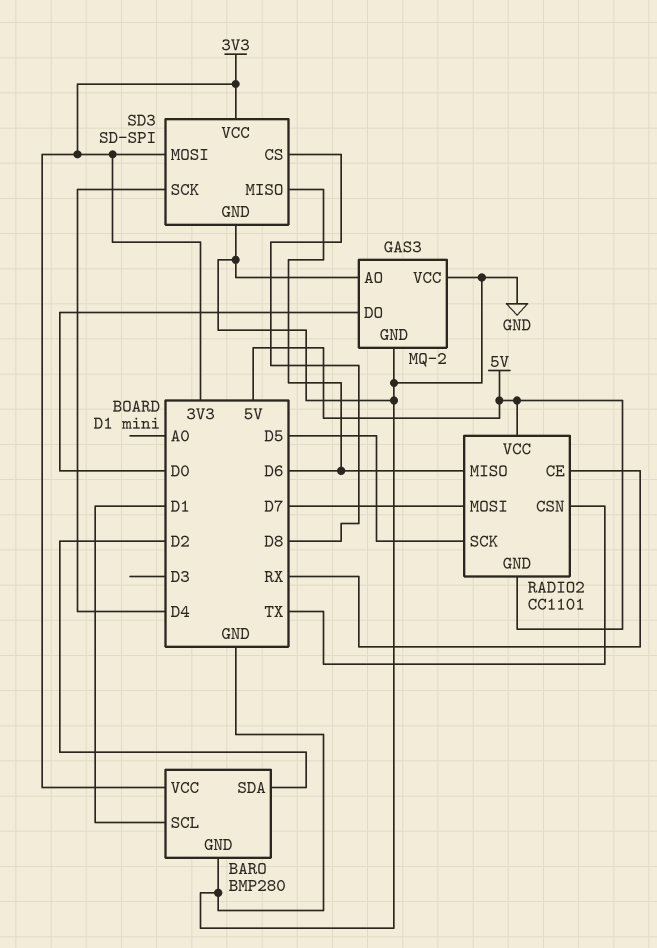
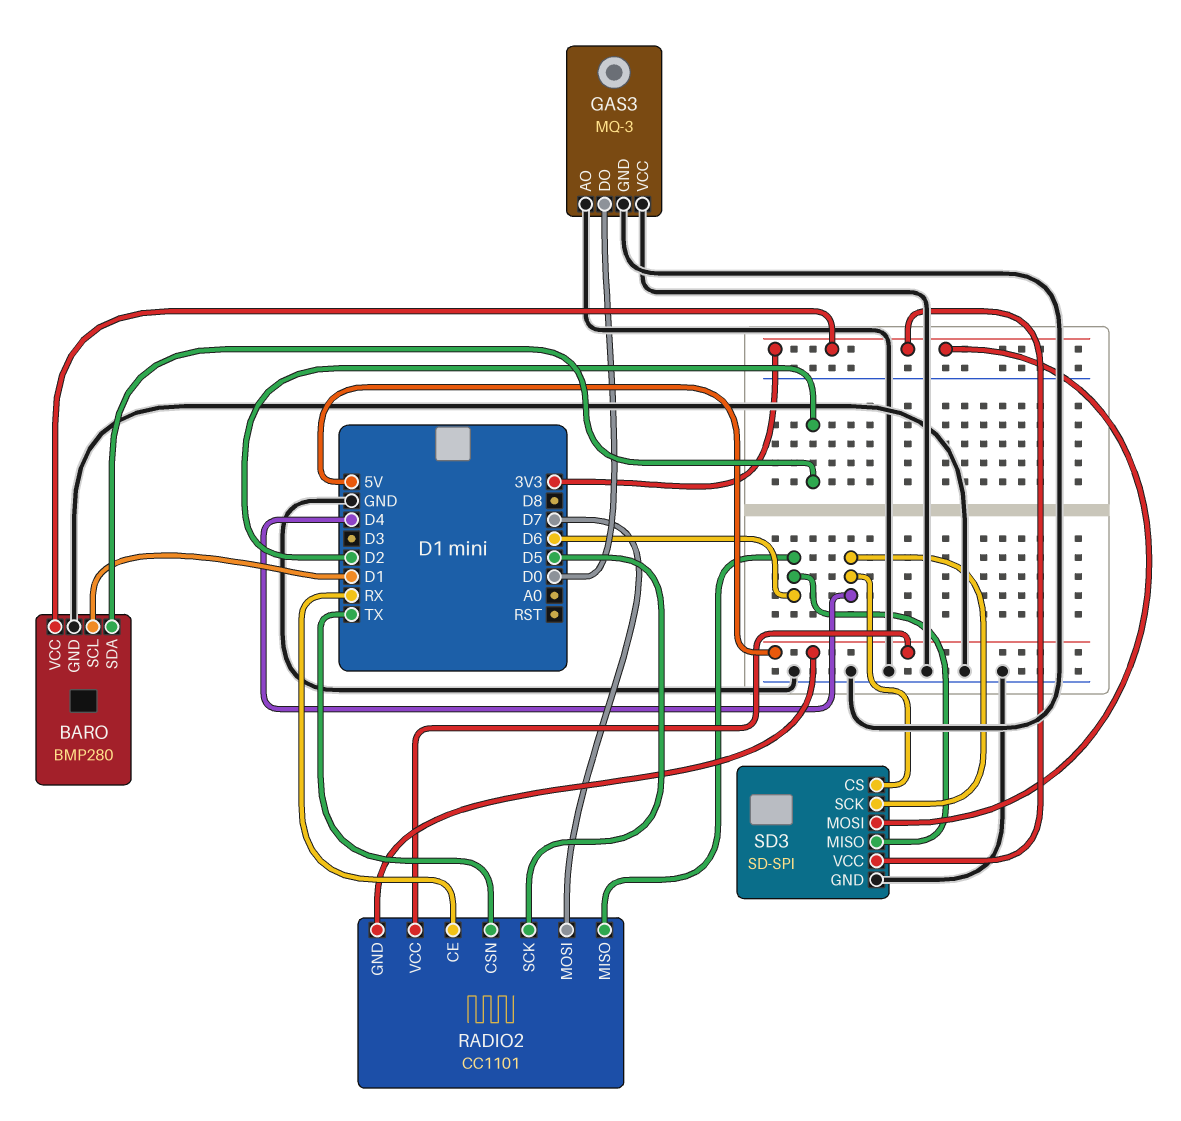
GAS3: MQ-2 -> MQ-3
SD3 pin CS: D8 -> D4

